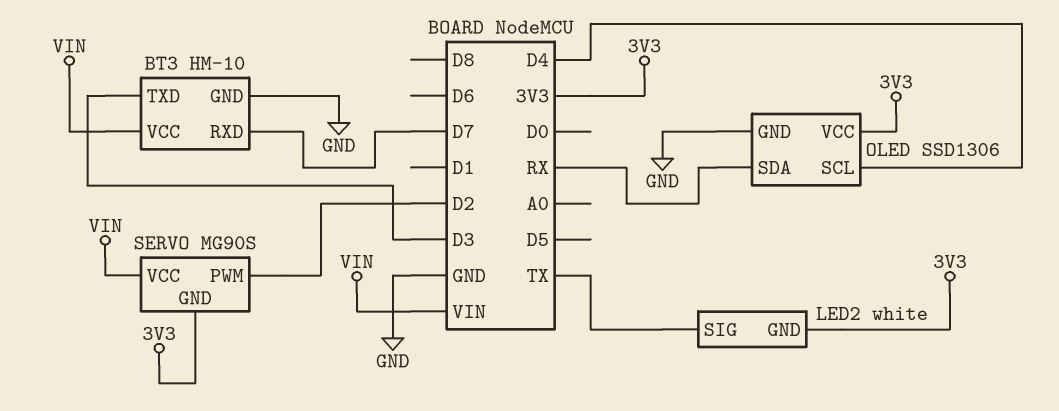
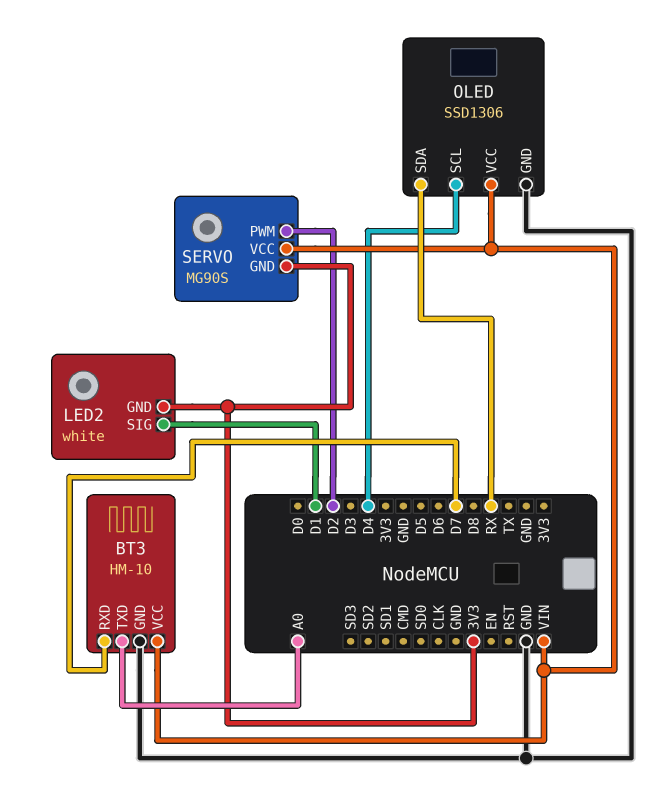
BT3 pin TXD: D3 -> A0
LED2 pin SIG: TX -> D1
OLED pin VCC: 3V3 -> VIN

